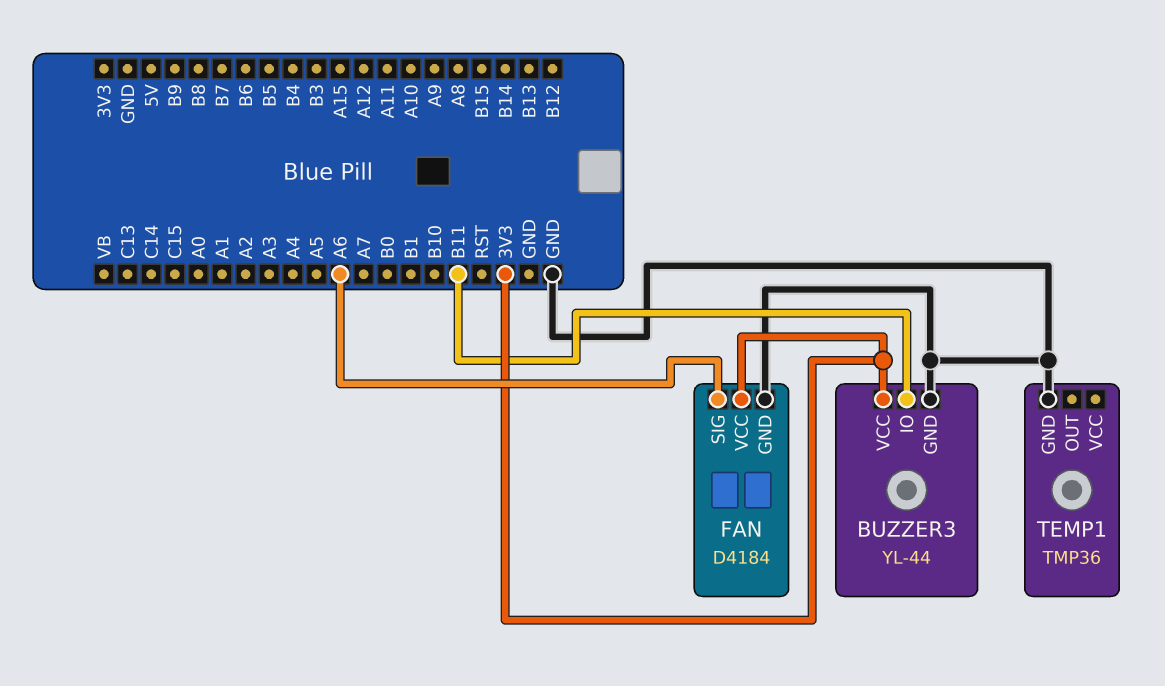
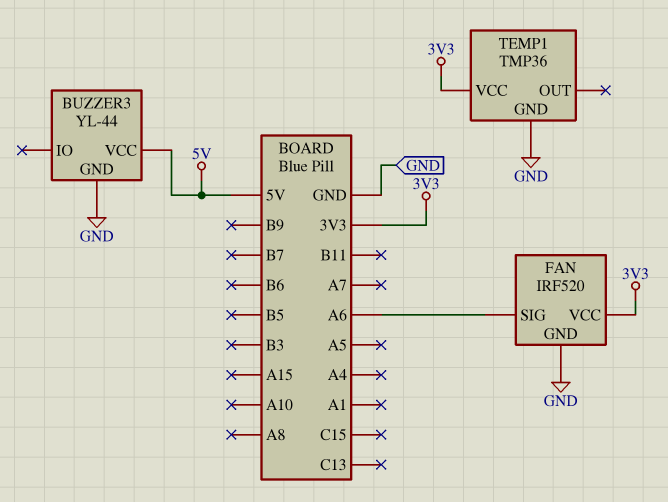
BUZZER3 pin IO: B11 -> none
BUZZER3 pin VCC: 3V3 -> 5V
FAN: D4184 -> IRF520
TEMP1 pin VCC: none -> 3V3

